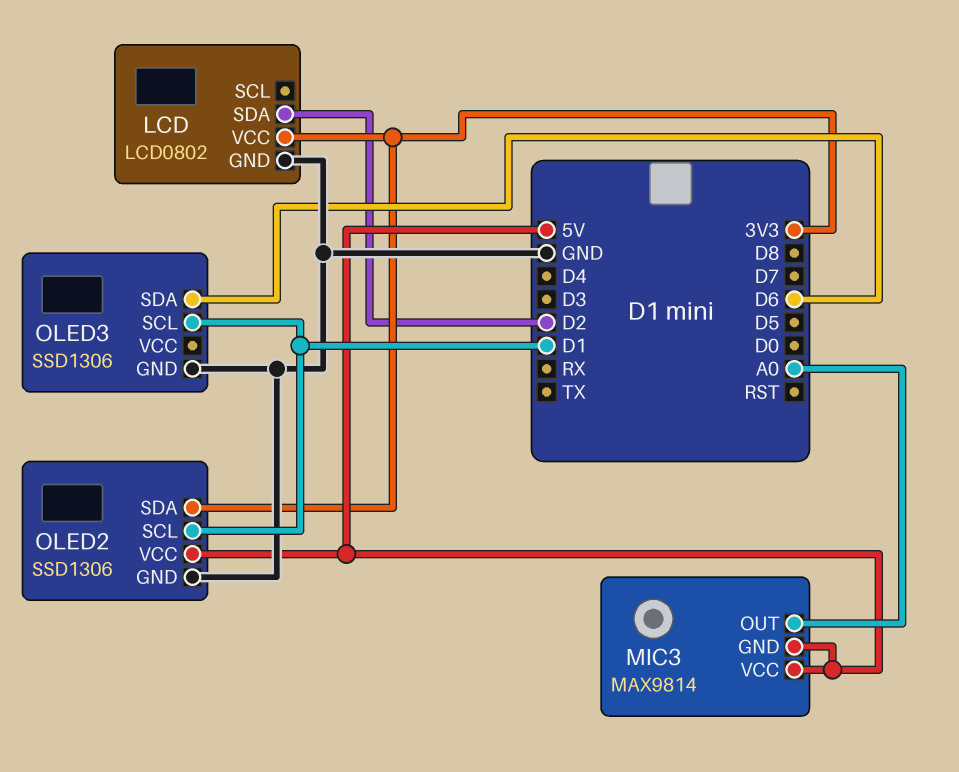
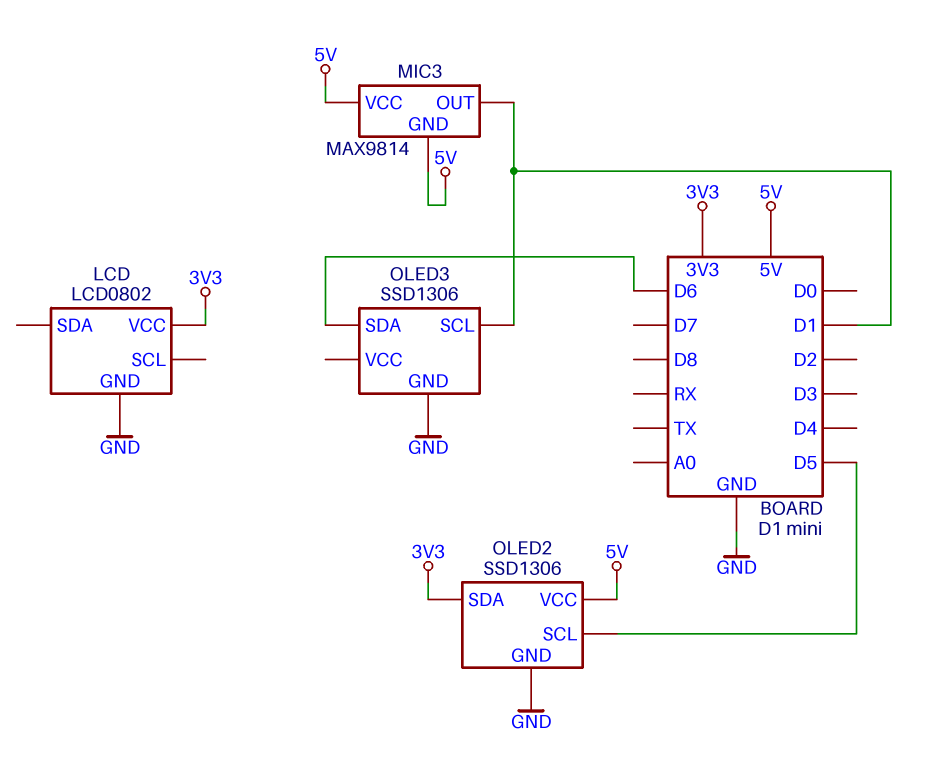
LCD pin SDA: D2 -> none
MIC3 pin OUT: A0 -> D1
OLED2 pin SCL: D1 -> D5

